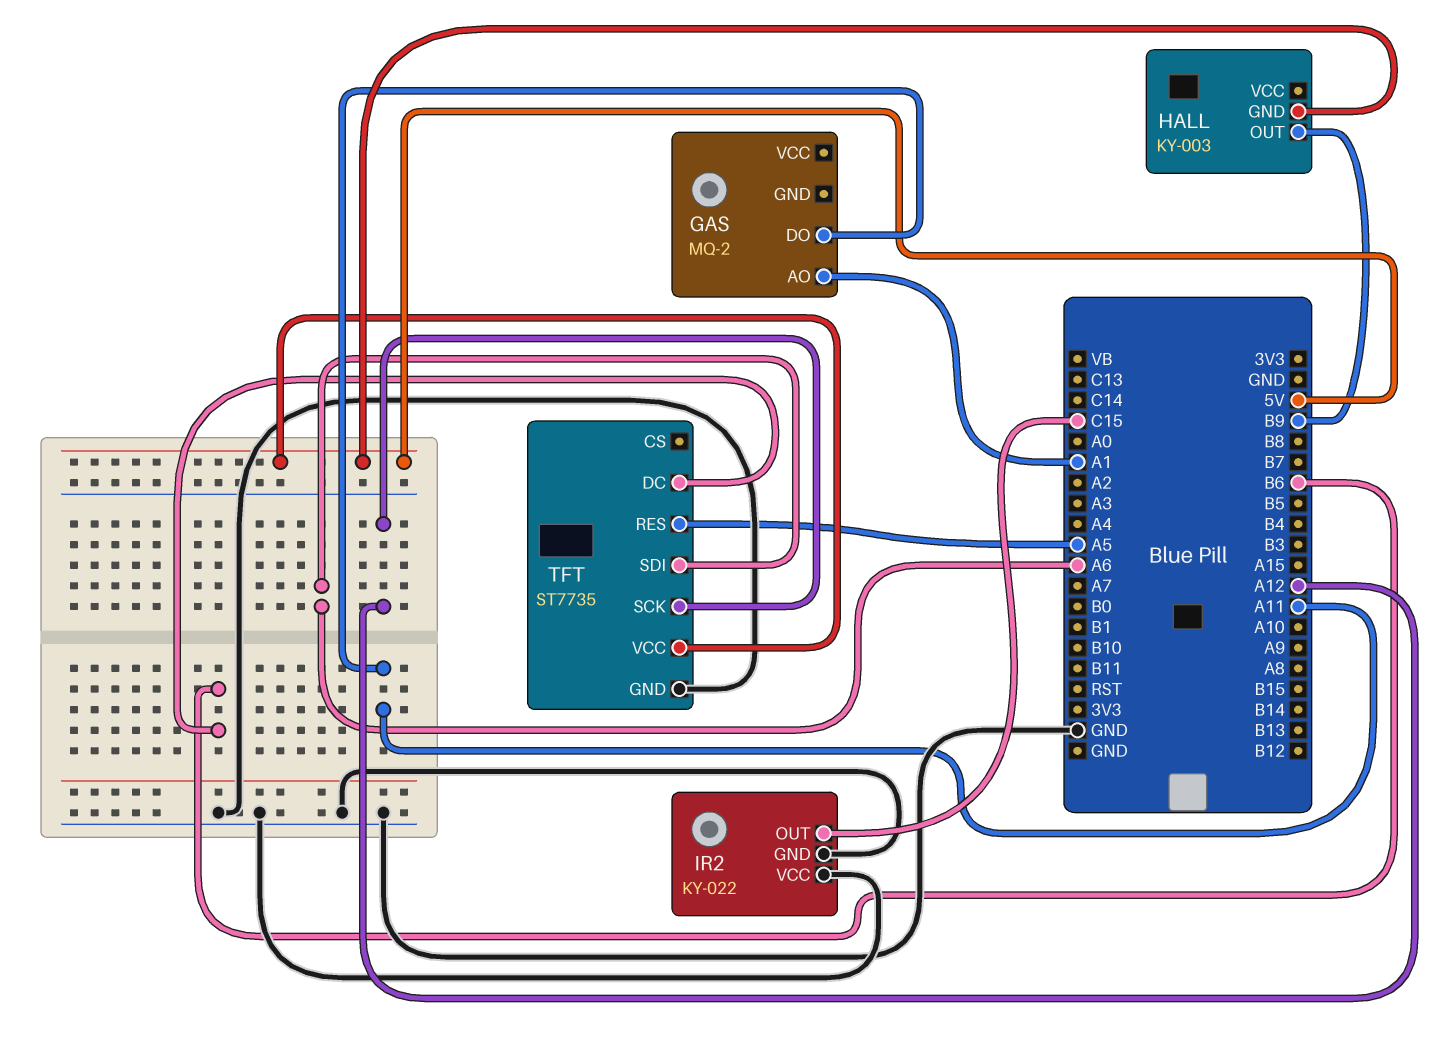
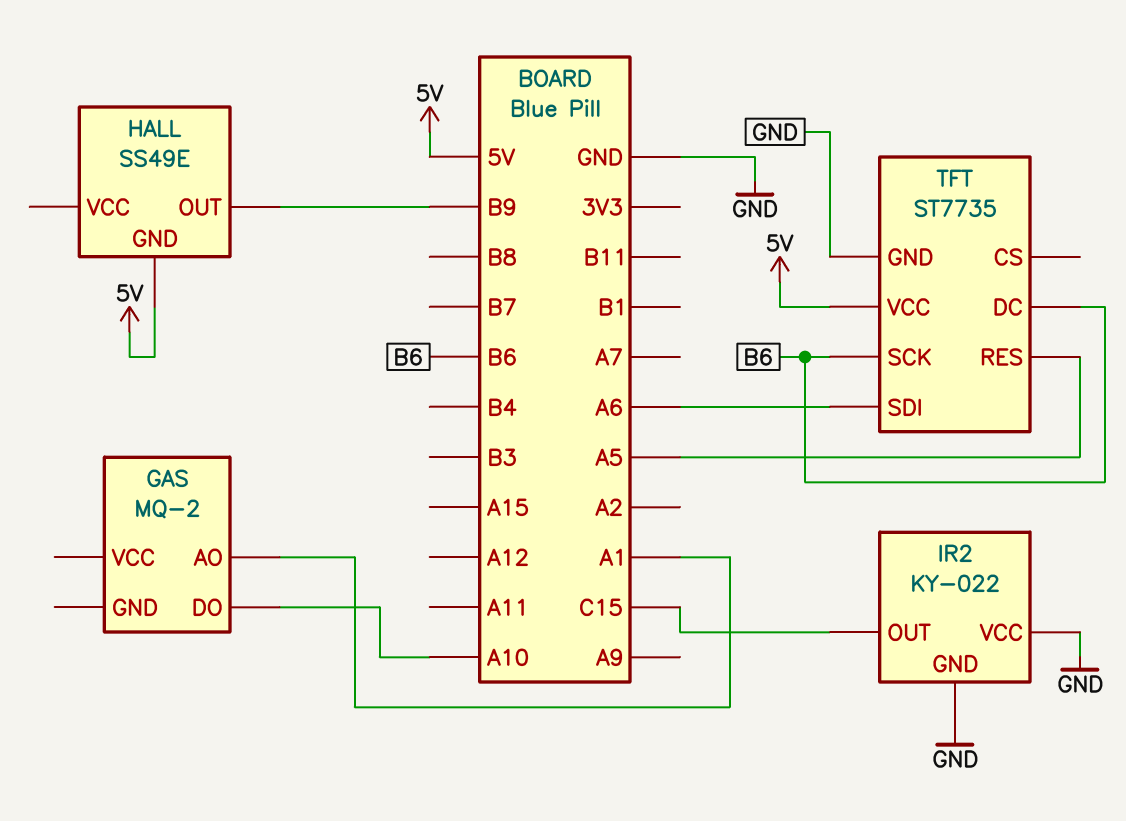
GAS pin DO: A11 -> A10
HALL: KY-003 -> SS49E
TFT pin SCK: A12 -> B6

